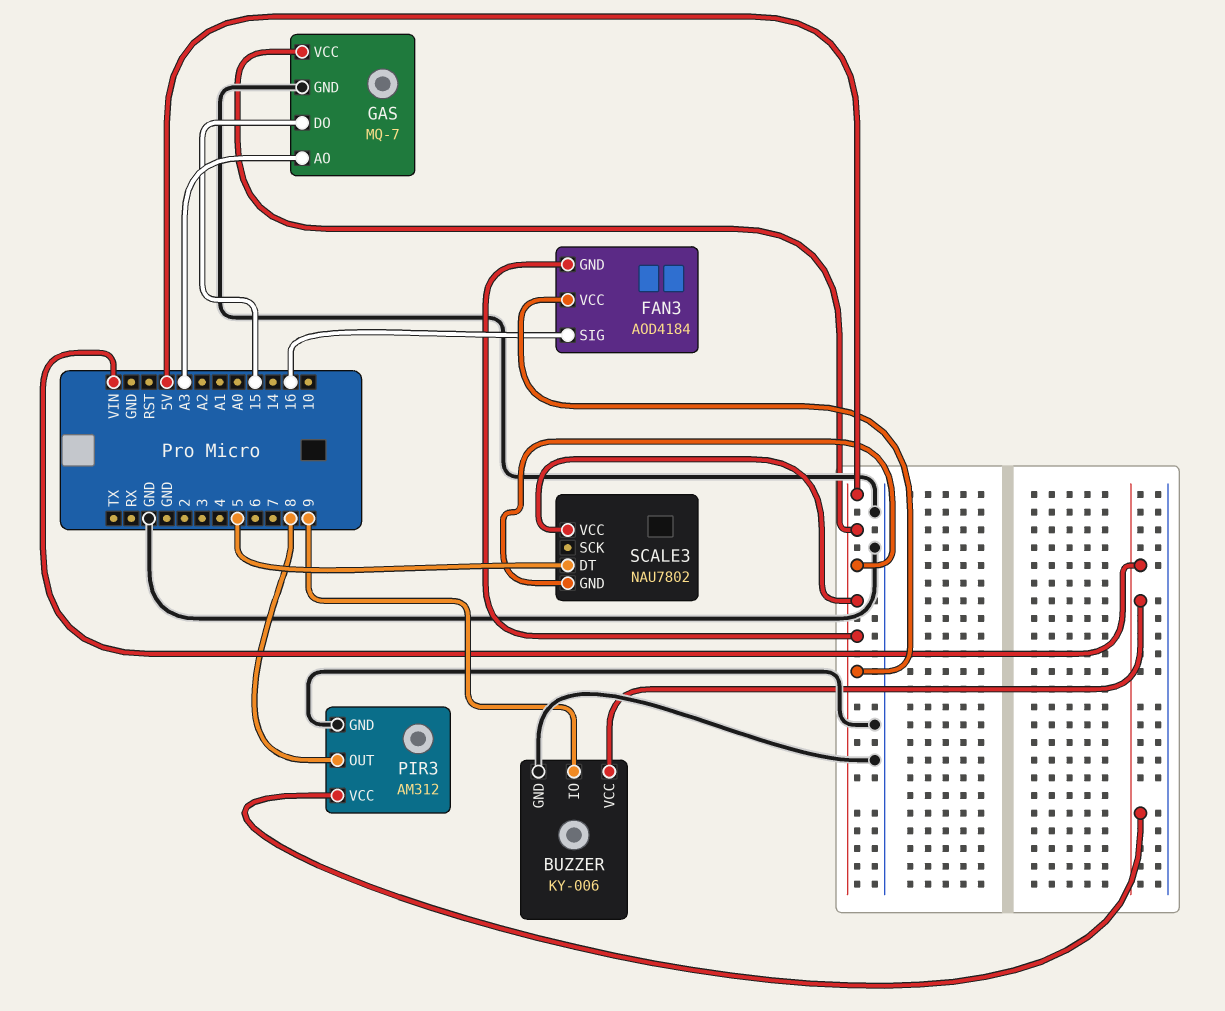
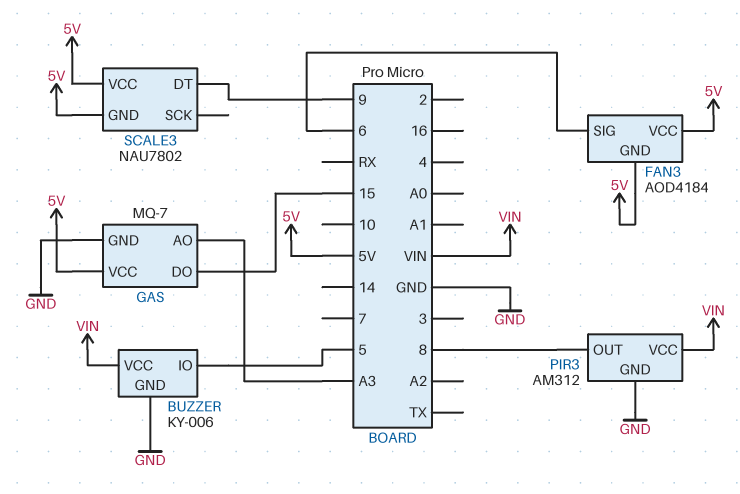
BUZZER pin IO: 9 -> 5
FAN3 pin SIG: 16 -> 6
SCALE3 pin DT: 5 -> 9

